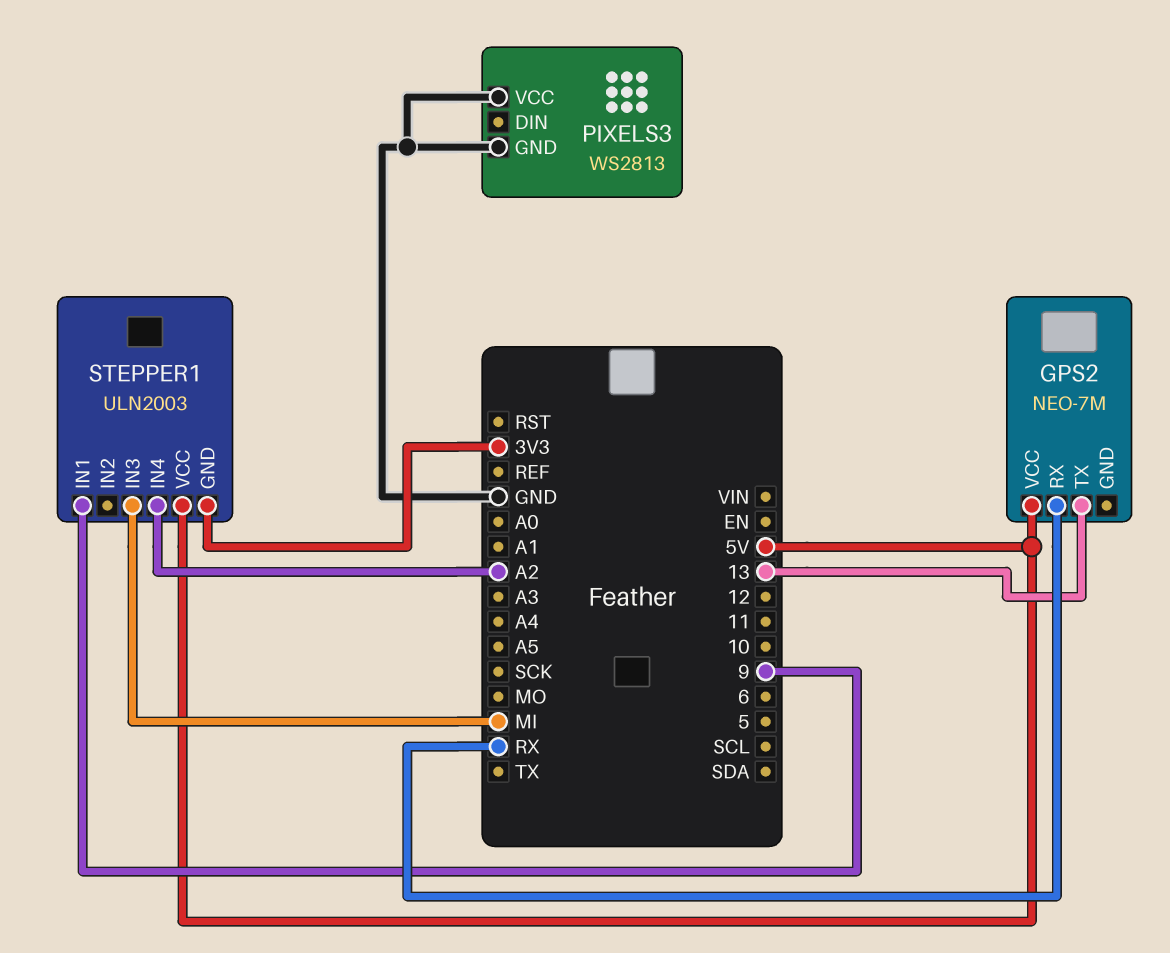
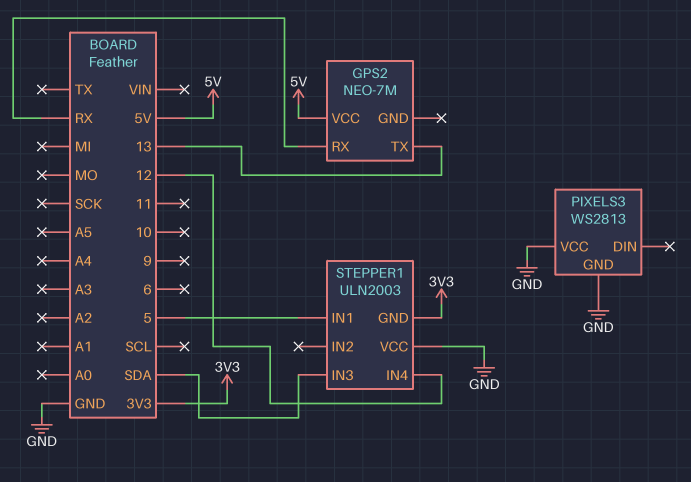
STEPPER1 pin IN1: 9 -> 5
STEPPER1 pin IN3: MI -> SDA
STEPPER1 pin IN4: A2 -> 12
STEPPER1 pin VCC: 5V -> GND

